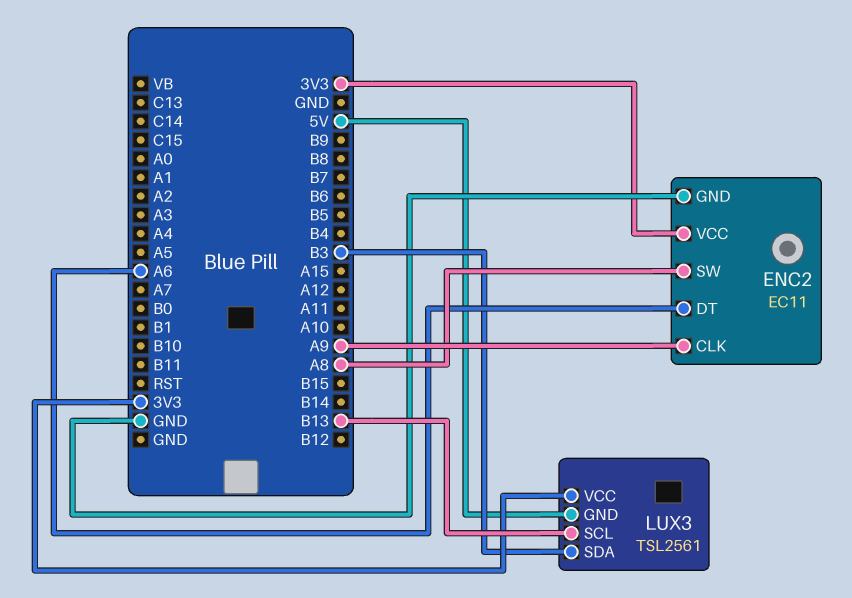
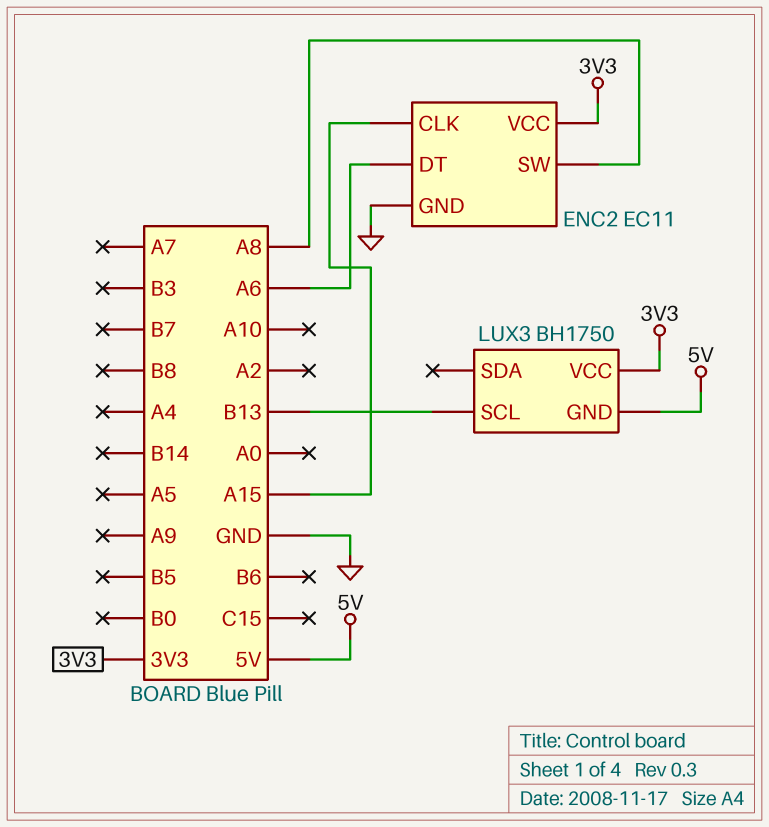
ENC2 pin CLK: A9 -> A15
LUX3: TSL2561 -> BH1750
LUX3 pin SDA: B3 -> none

